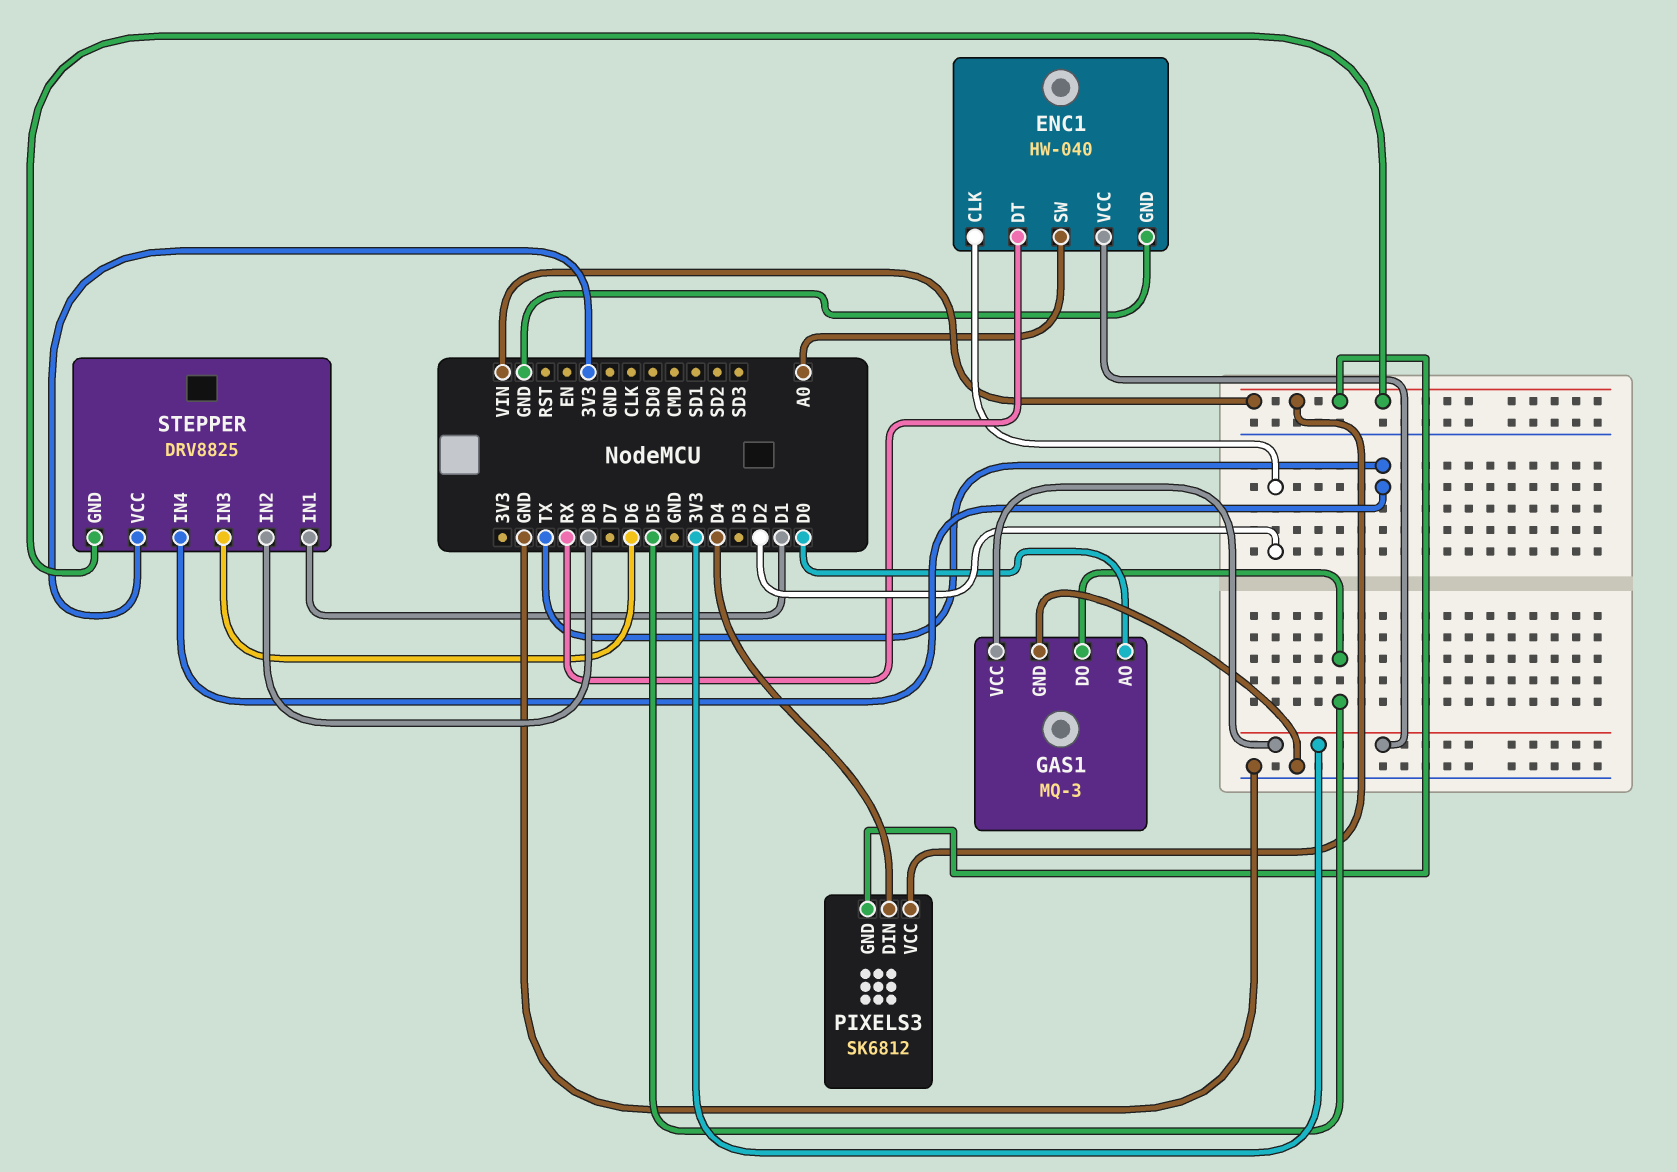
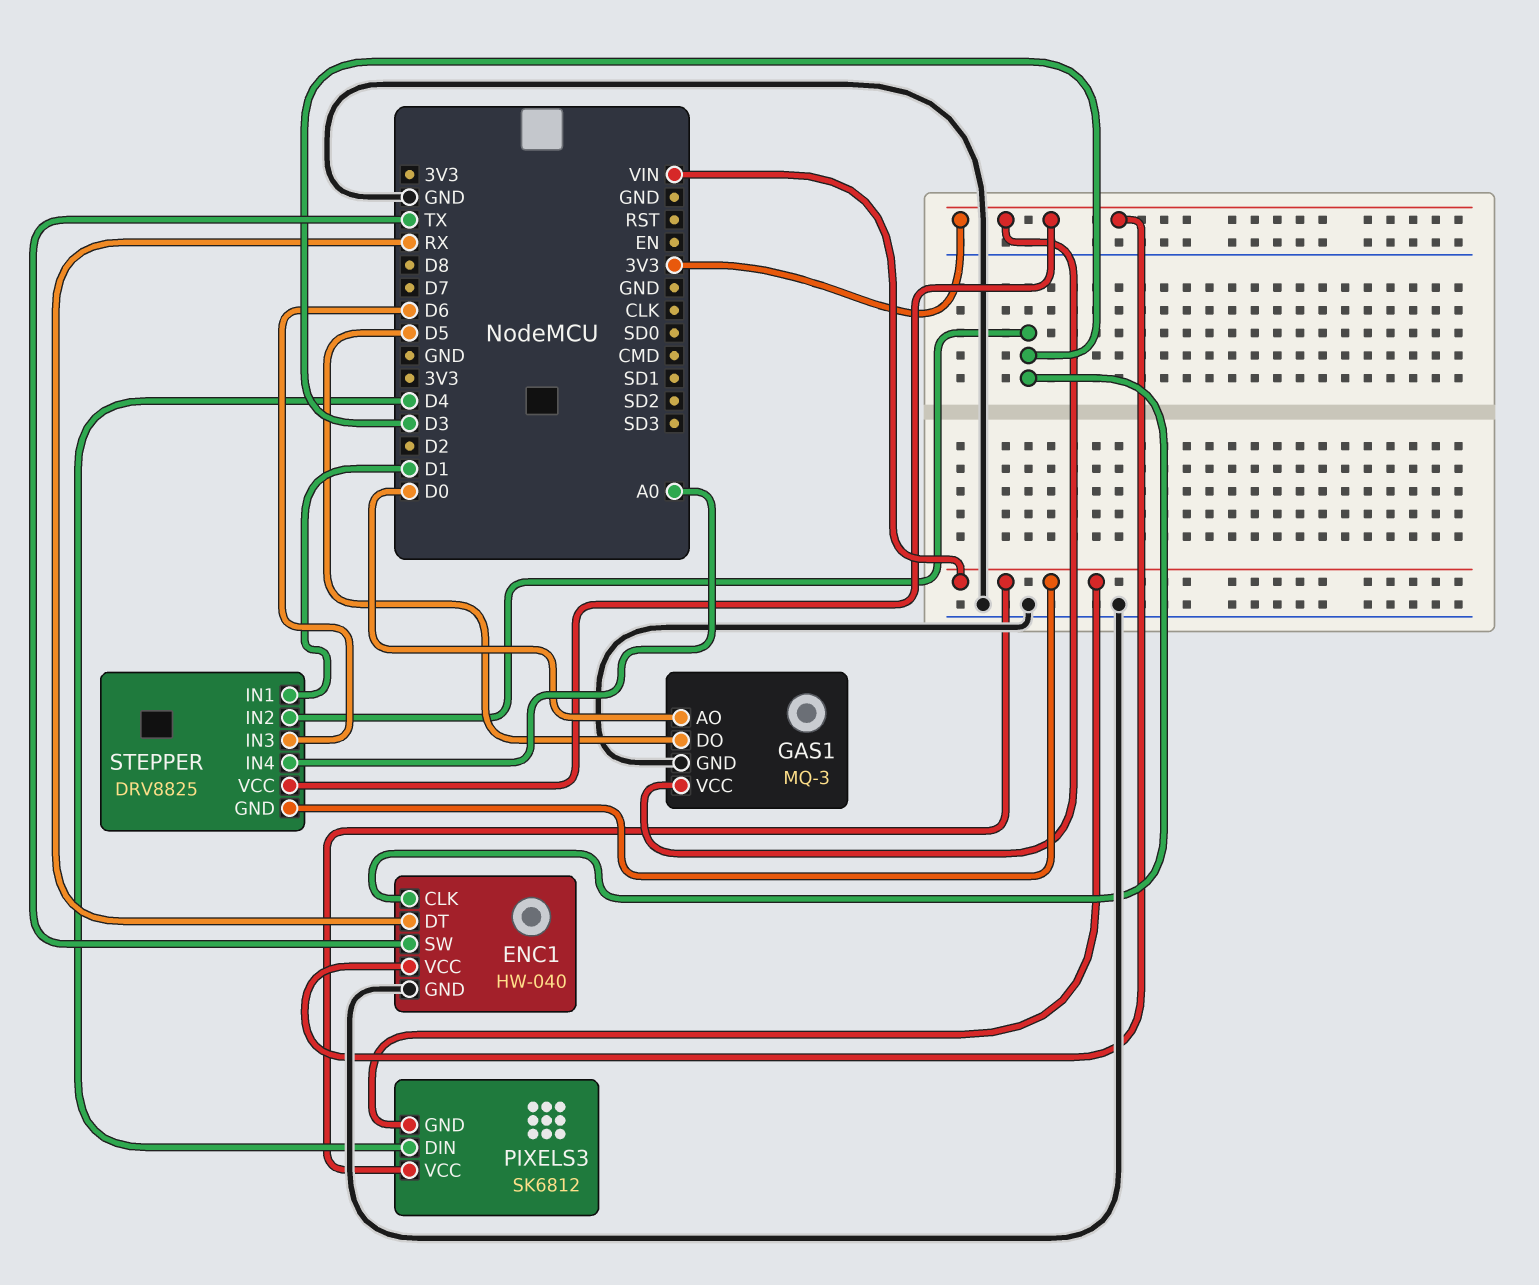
ENC1 pin CLK: D2 -> D3
ENC1 pin SW: A0 -> TX
STEPPER pin IN2: D8 -> D3
STEPPER pin IN4: TX -> A0

